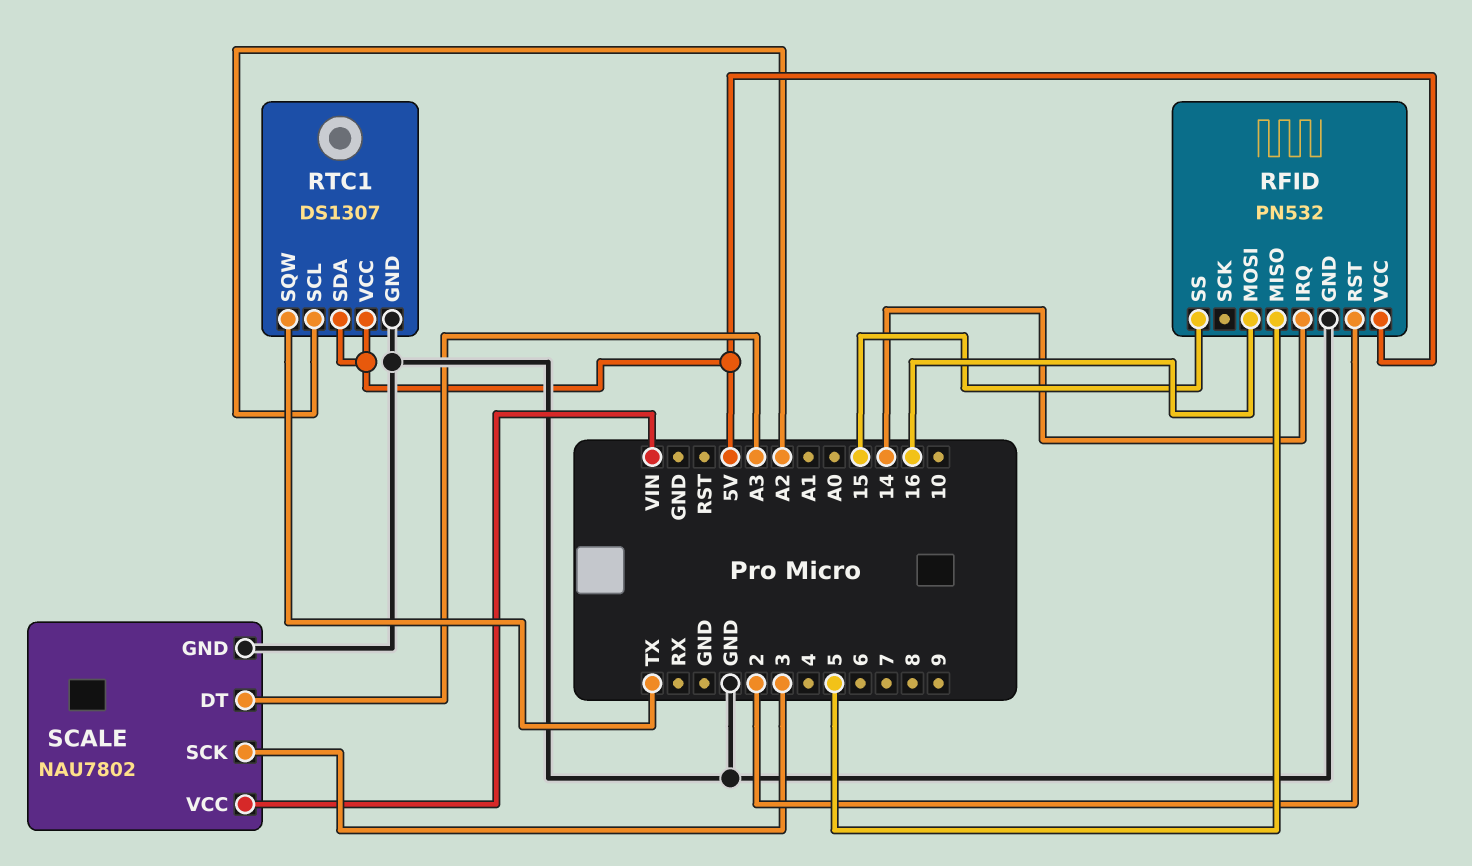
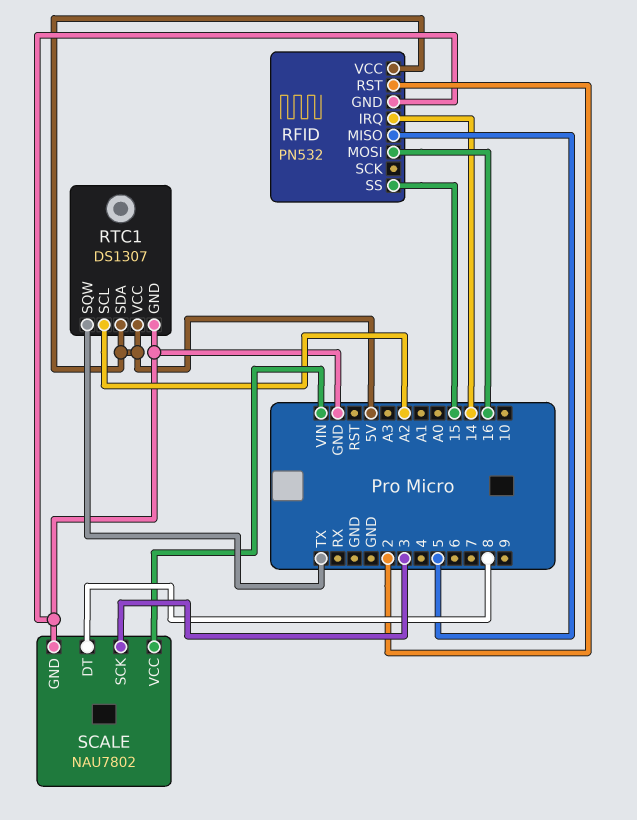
SCALE pin DT: A3 -> 8

